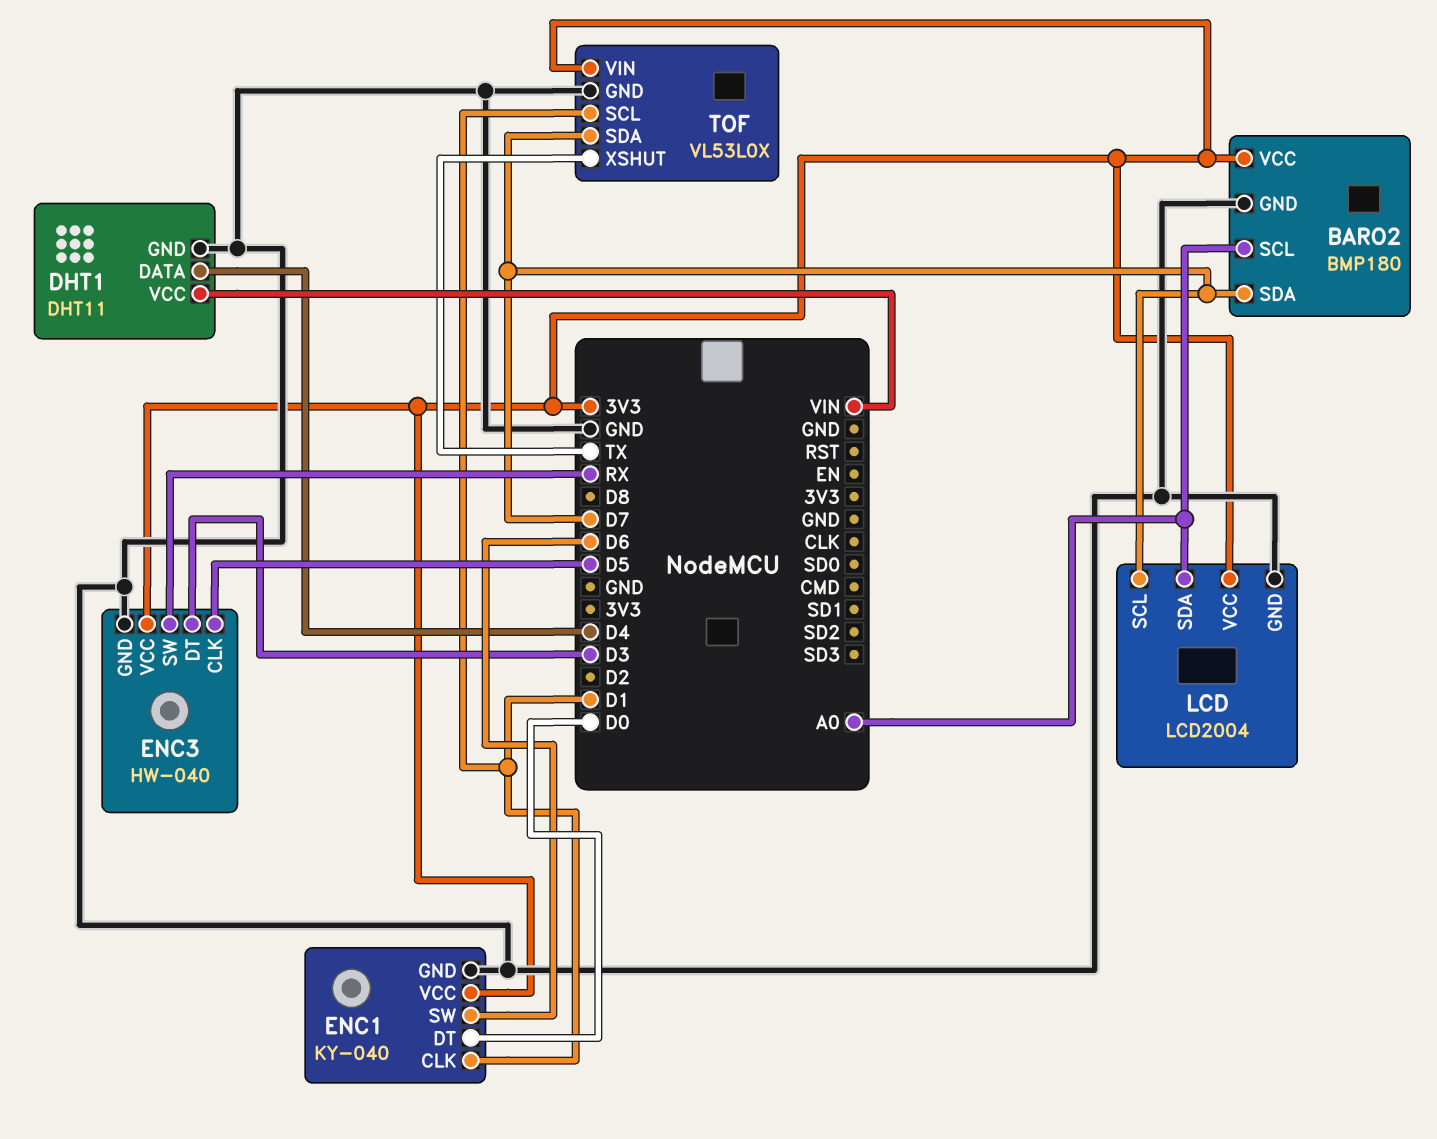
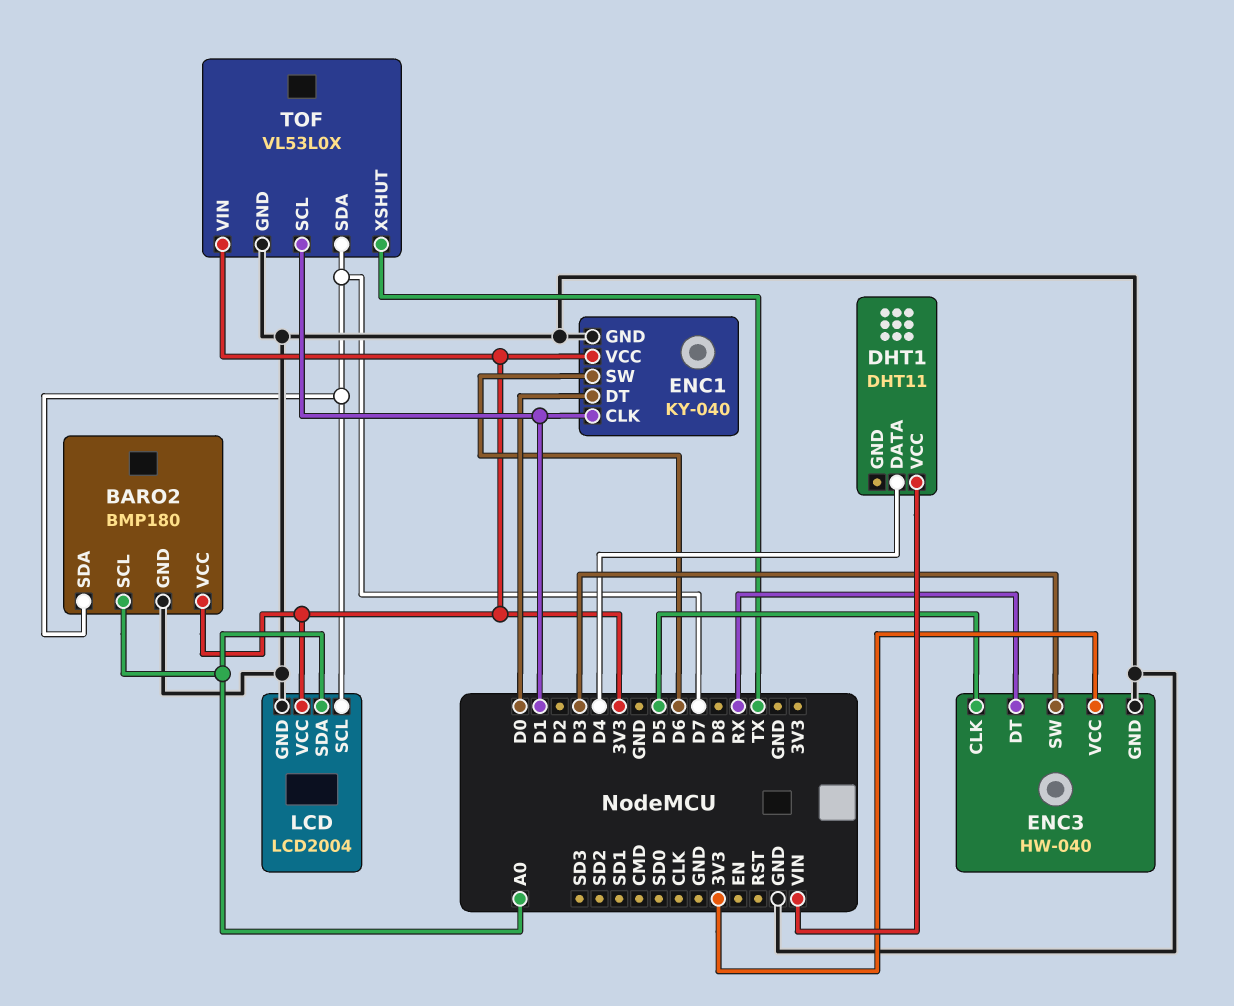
DHT1 pin GND: GND -> none
ENC3 pin DT: D3 -> RX
ENC3 pin SW: RX -> D3

